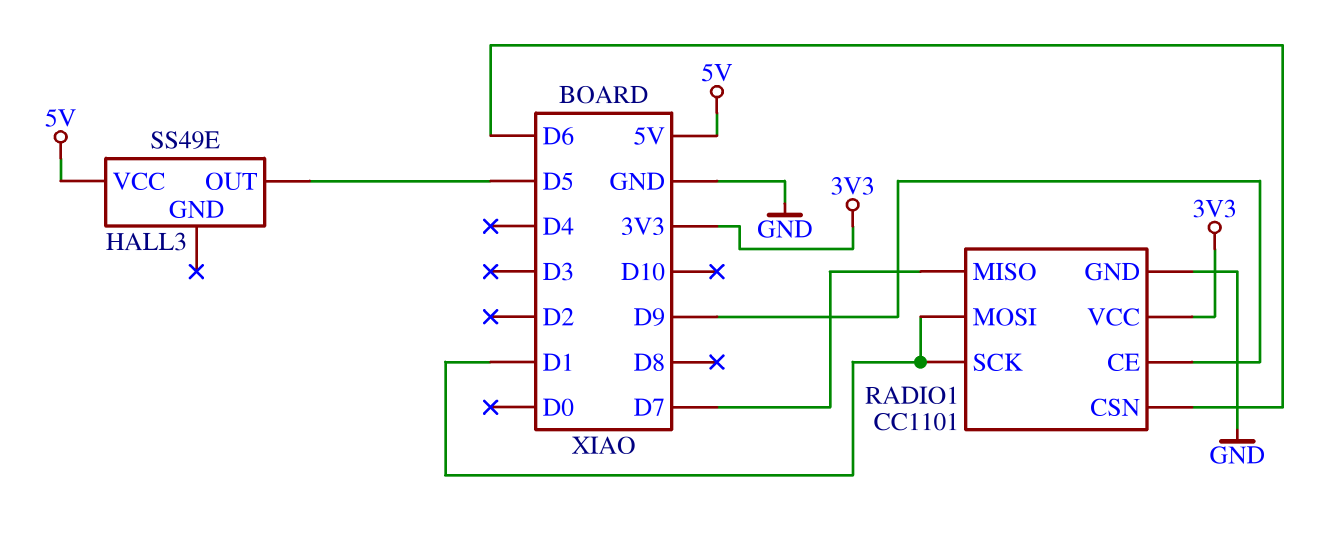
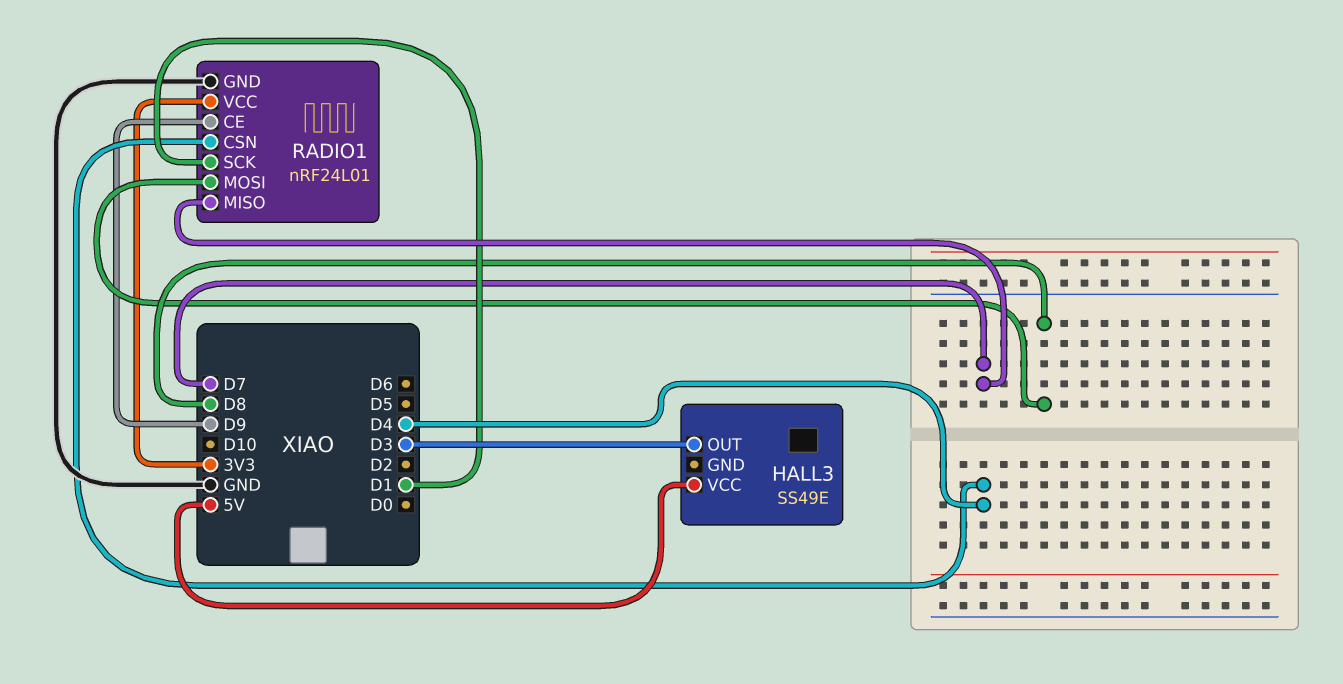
HALL3 pin OUT: D5 -> D3
RADIO1: CC1101 -> nRF24L01
RADIO1 pin CSN: D6 -> D4
RADIO1 pin MOSI: D1 -> D8

